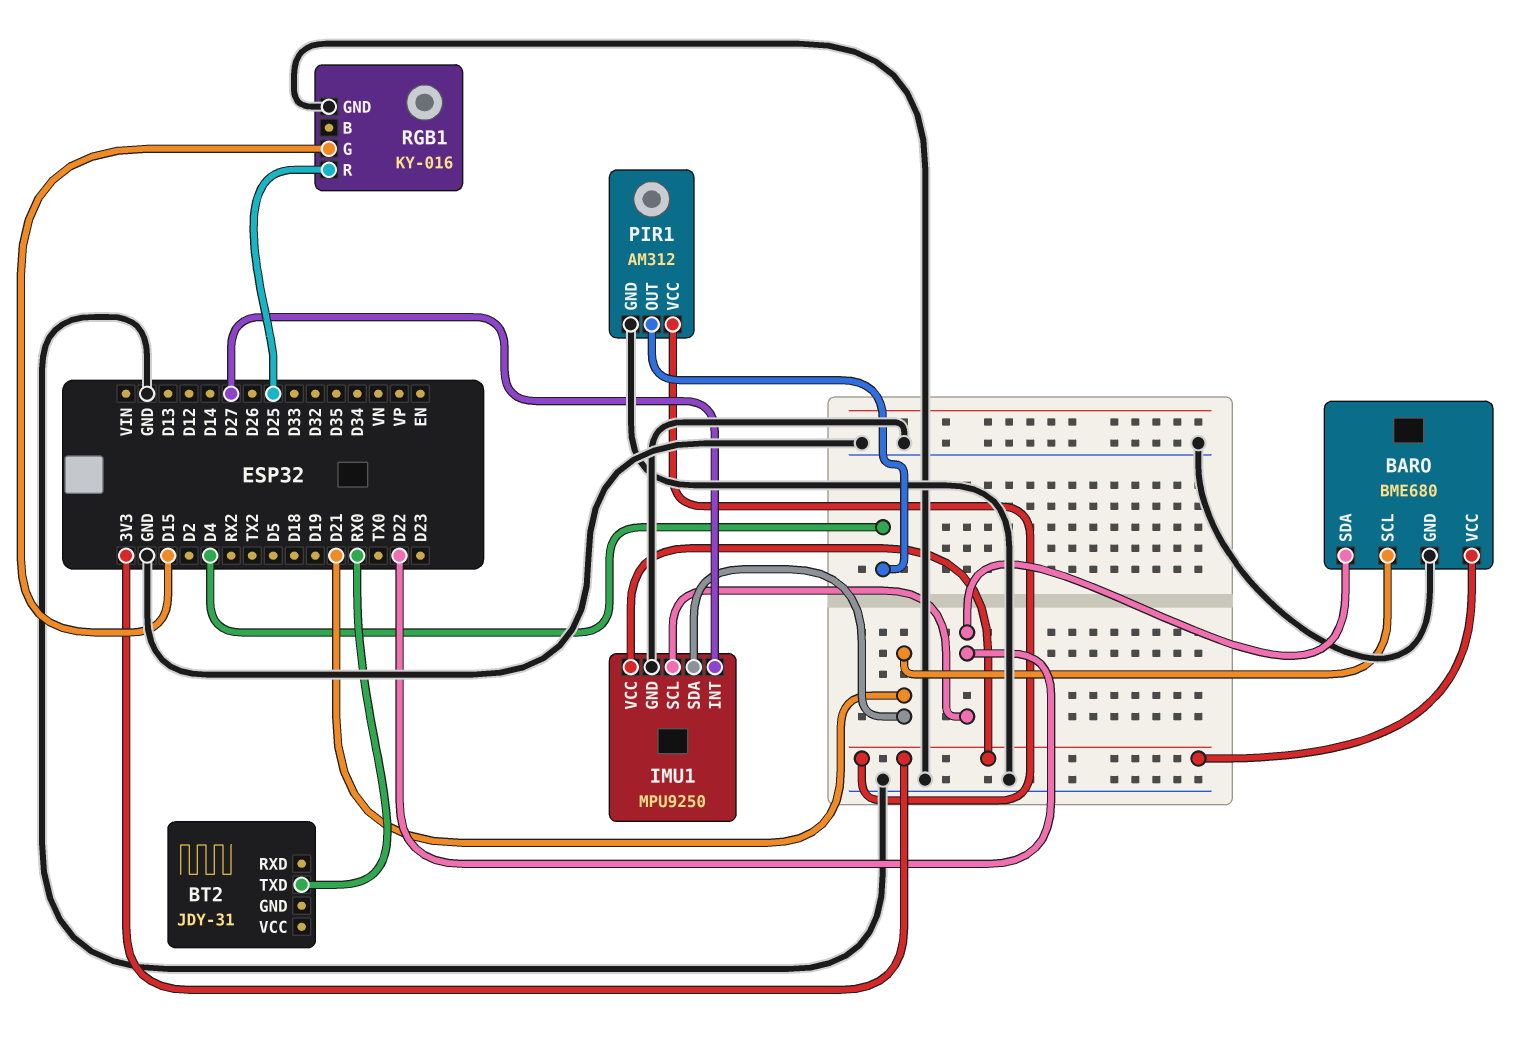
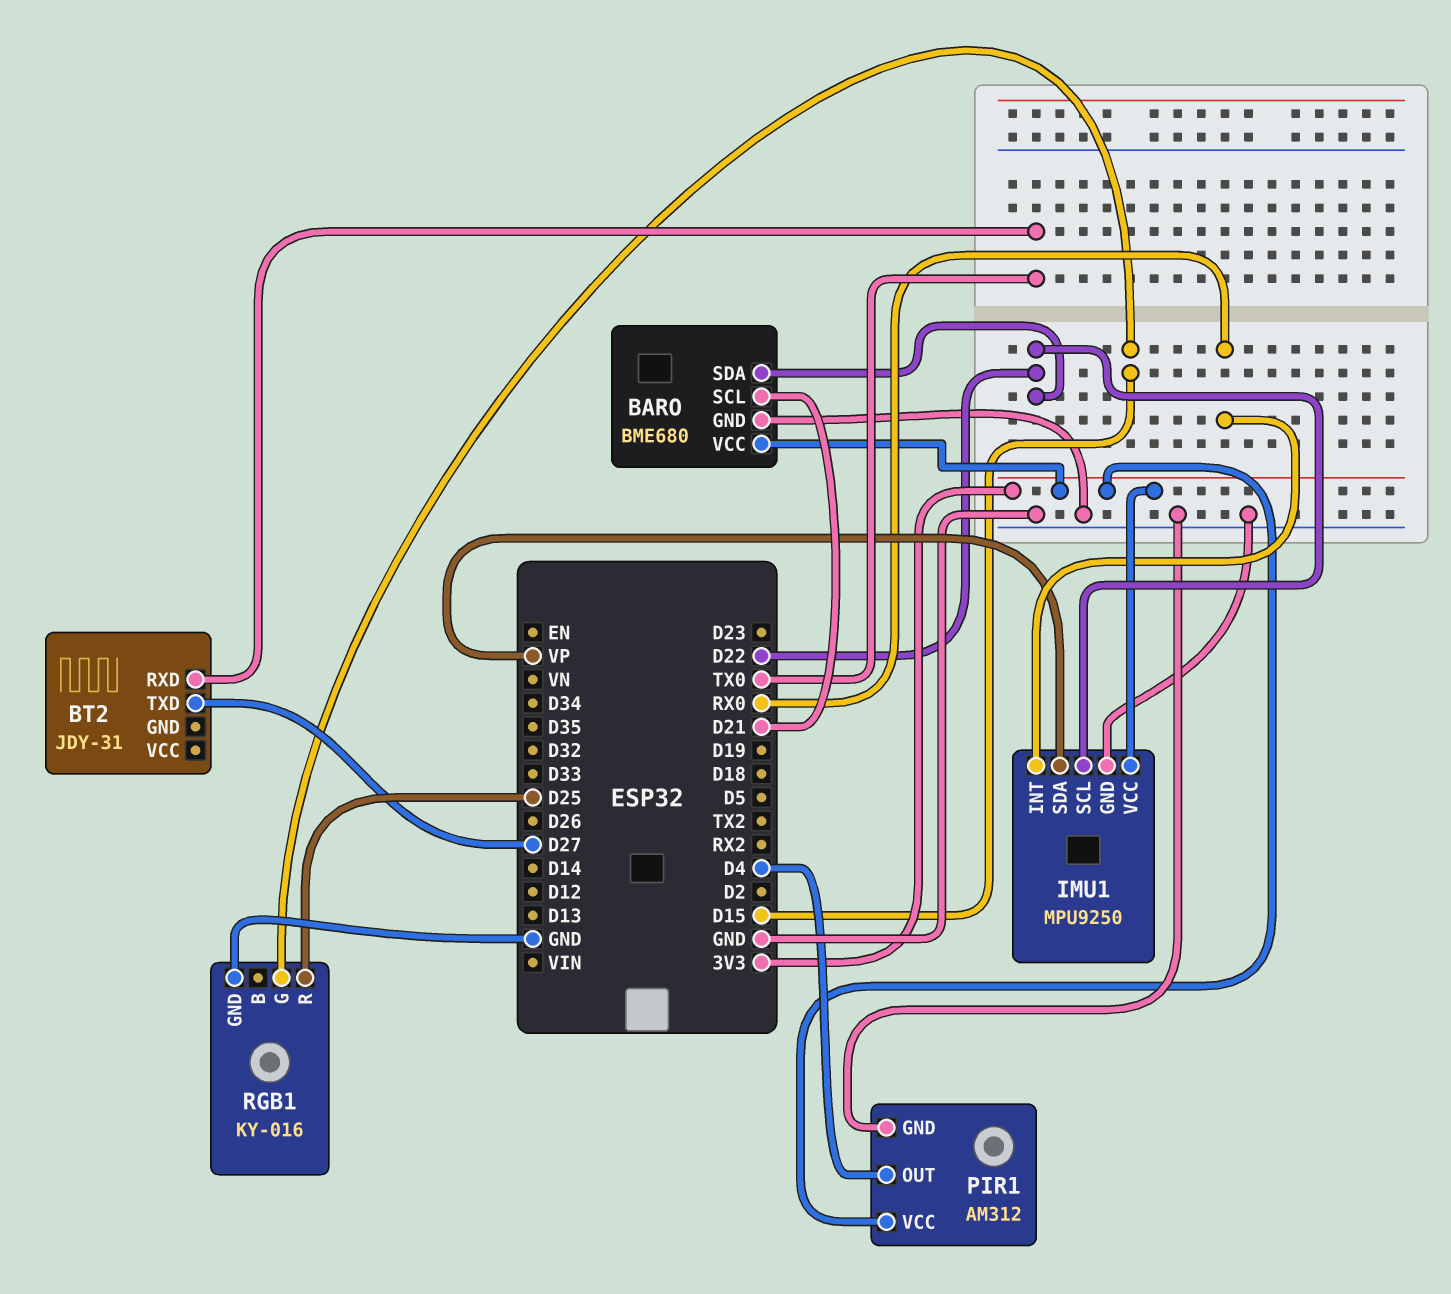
BT2 pin RXD: none -> TX0
BT2 pin TXD: RX0 -> D27
IMU1 pin INT: D27 -> RX0
IMU1 pin SDA: D21 -> VP

